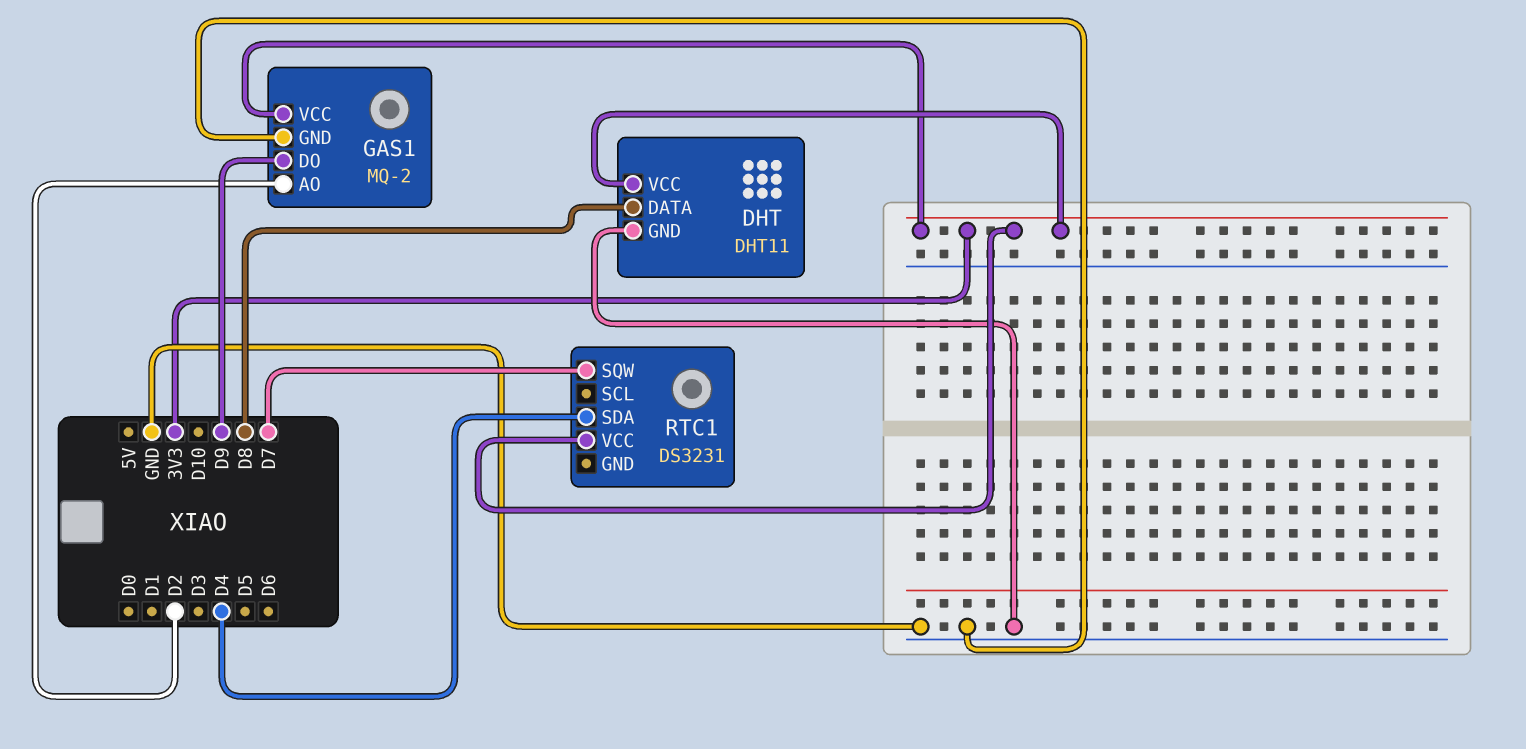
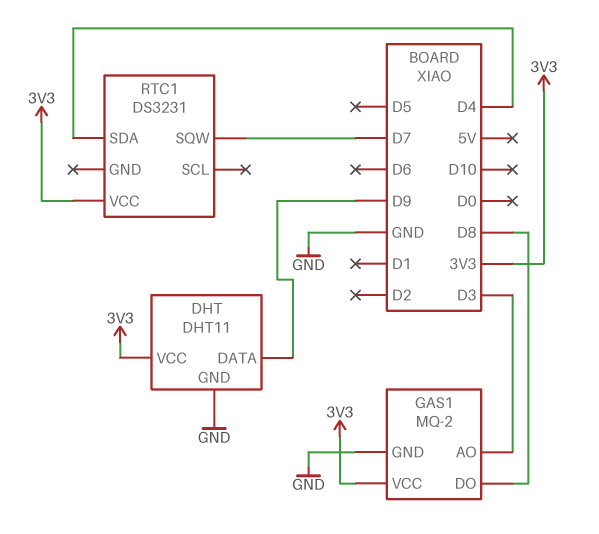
DHT pin DATA: D8 -> D9
GAS1 pin AO: D2 -> D3
GAS1 pin DO: D9 -> D8

